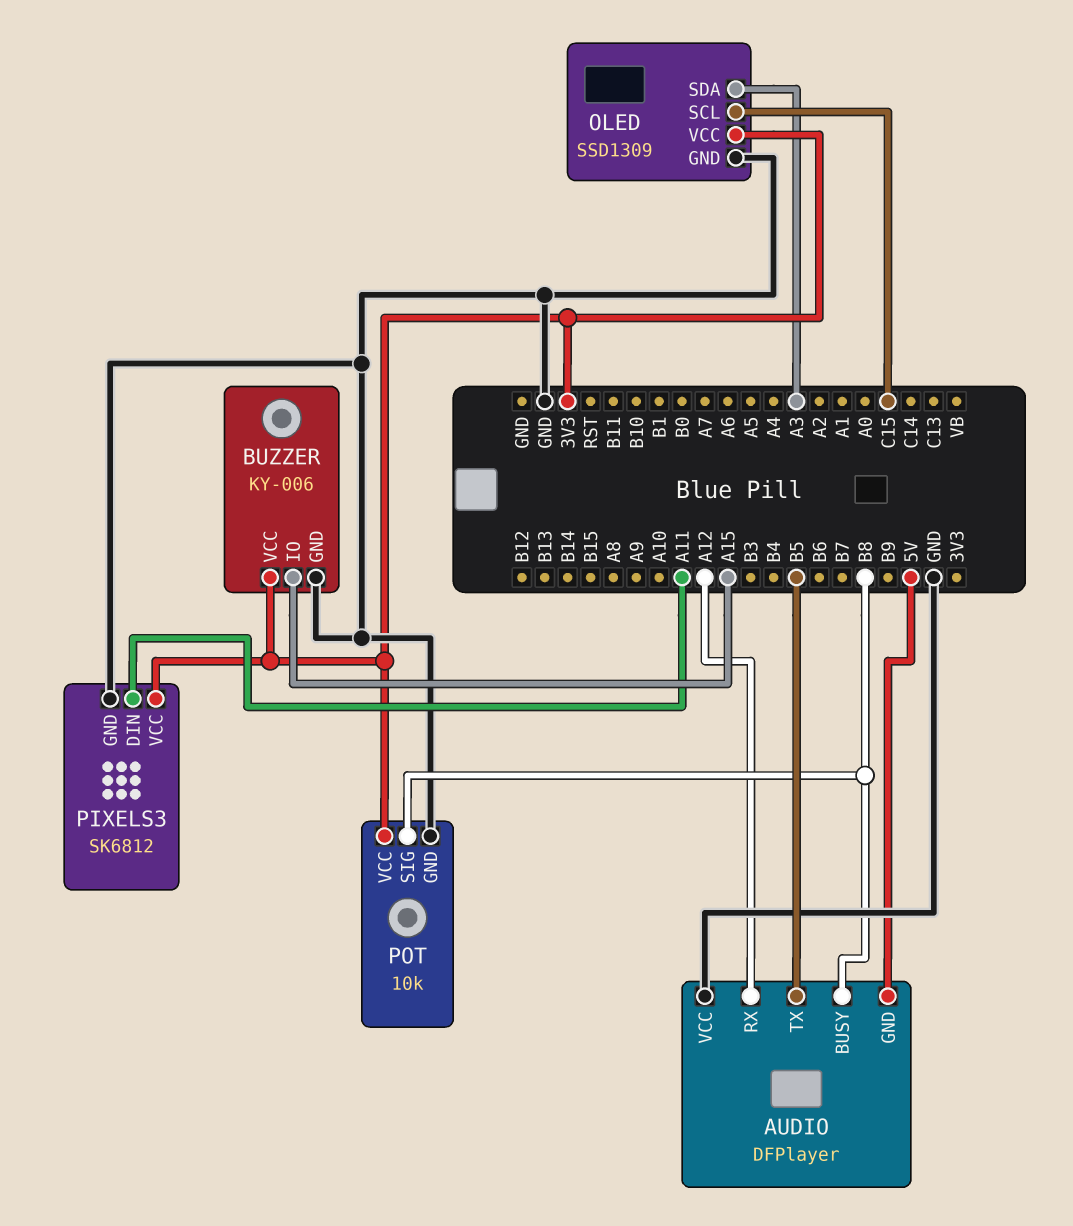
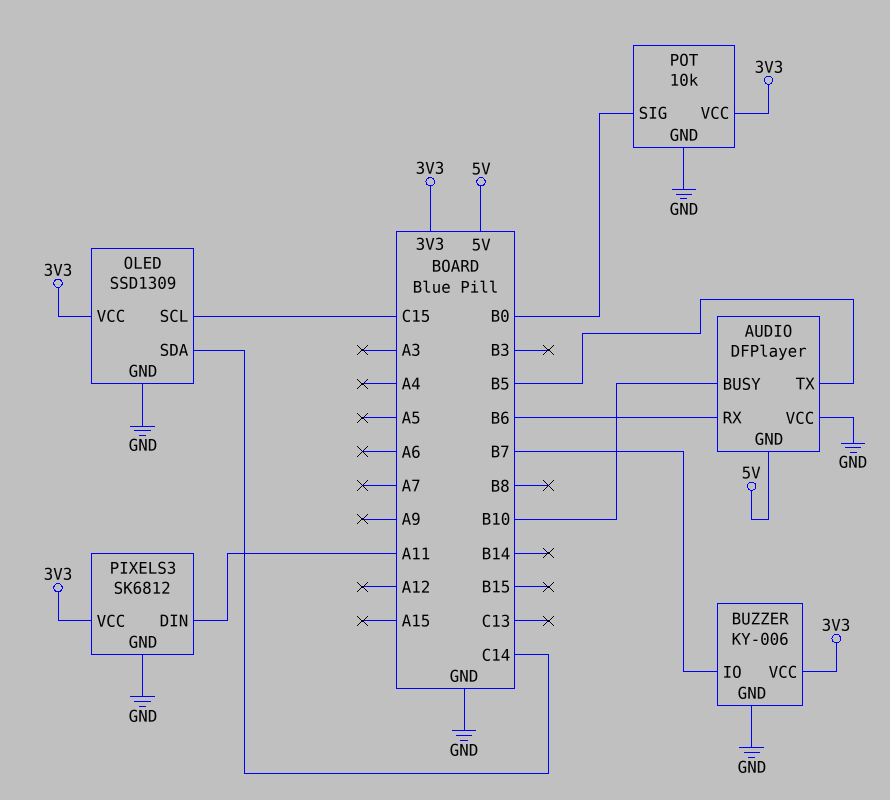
AUDIO pin BUSY: B8 -> B10
AUDIO pin RX: A12 -> B6
BUZZER pin IO: A15 -> B7
OLED pin SDA: A3 -> C14
POT pin SIG: B8 -> B0

